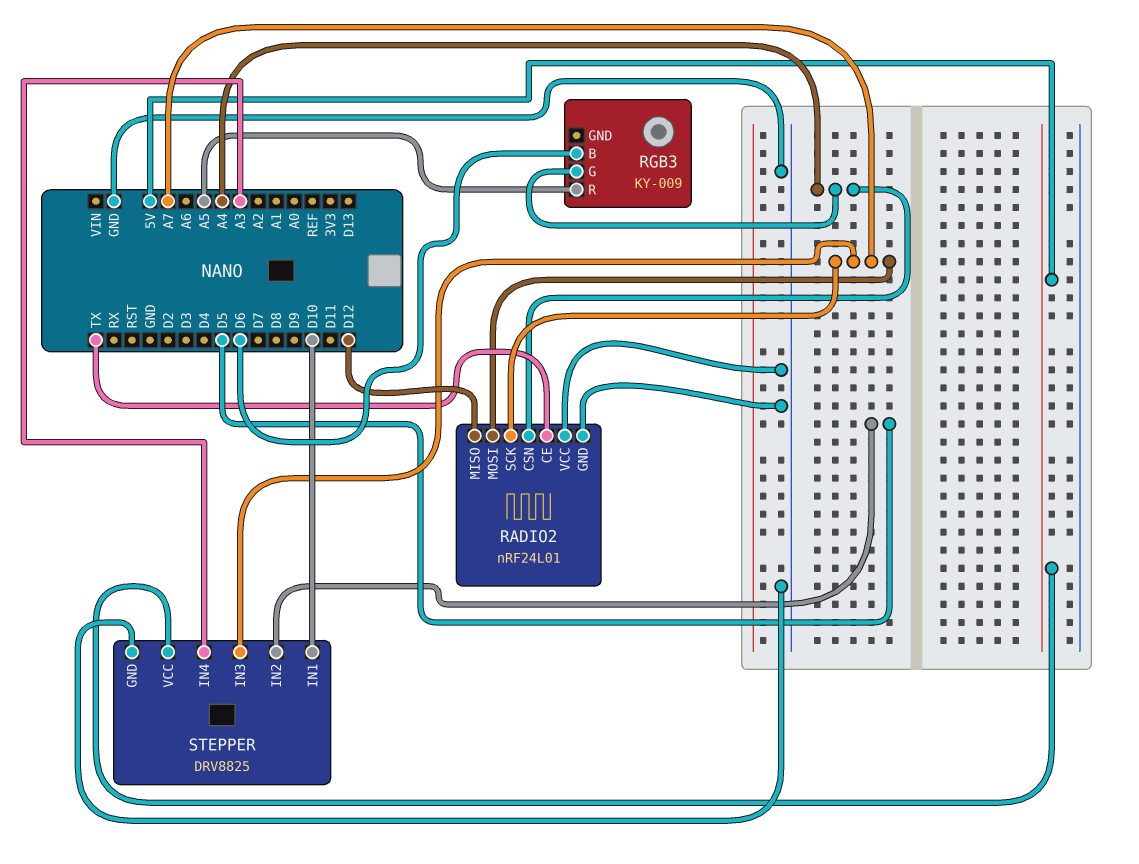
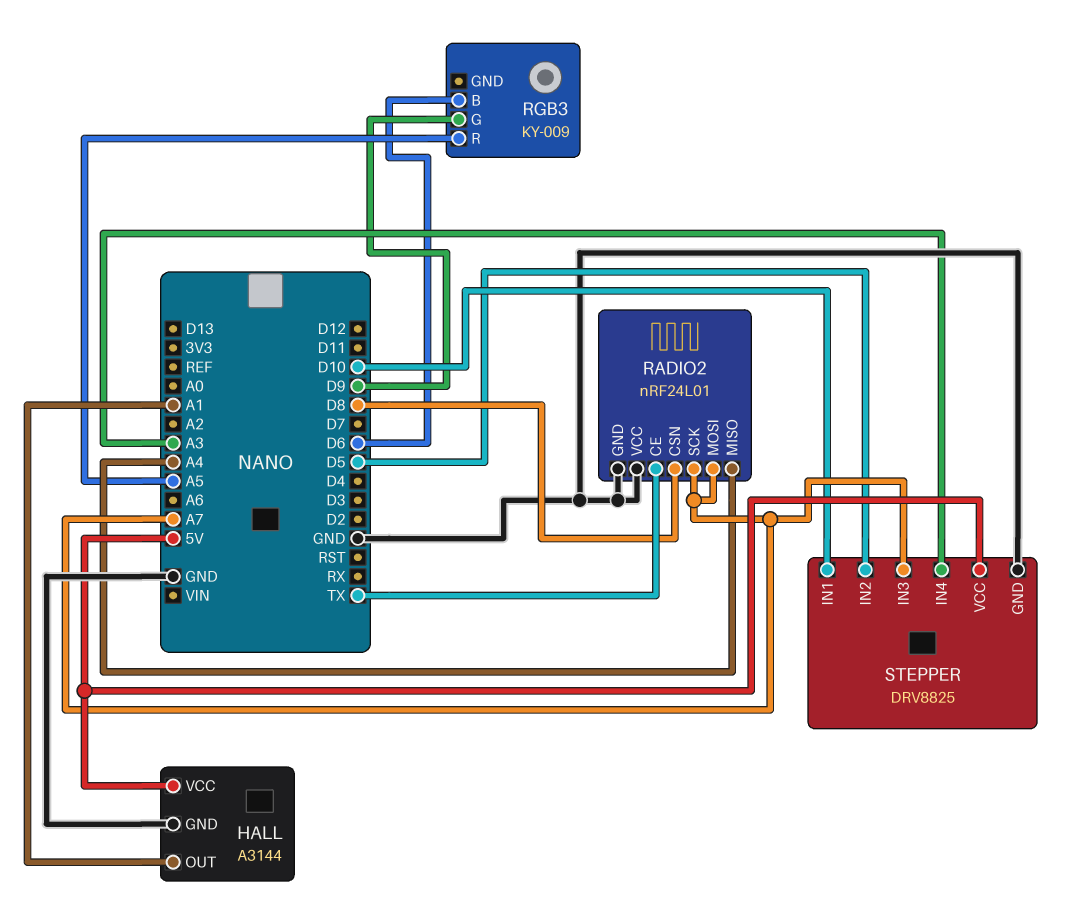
HALL: none -> A3144
HALL pin GND: none -> GND
HALL pin OUT: none -> A1
HALL pin VCC: none -> 5V
RADIO2 pin CSN: A4 -> D8
RADIO2 pin MISO: D12 -> A4
RGB3 pin G: A4 -> D9

